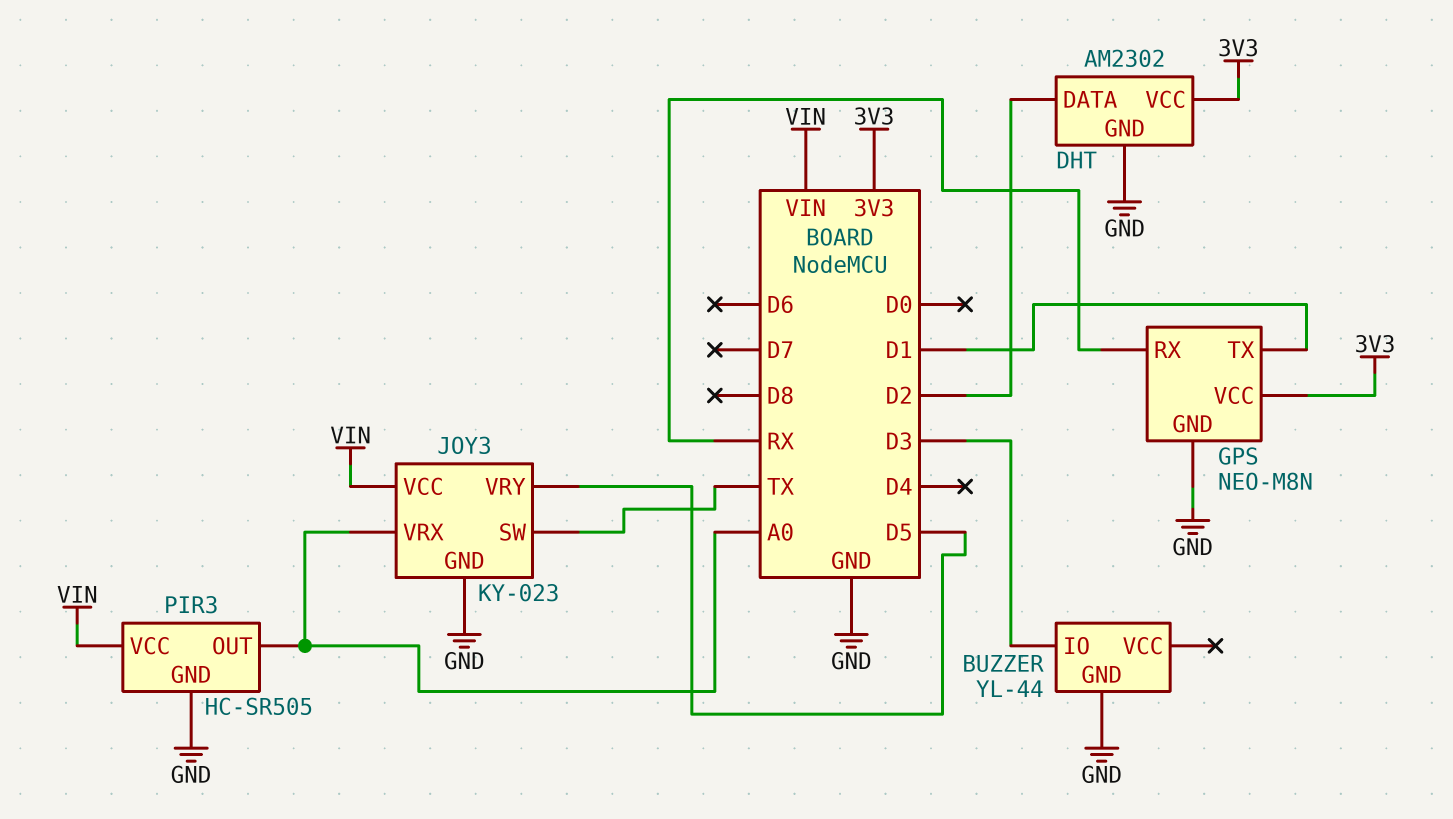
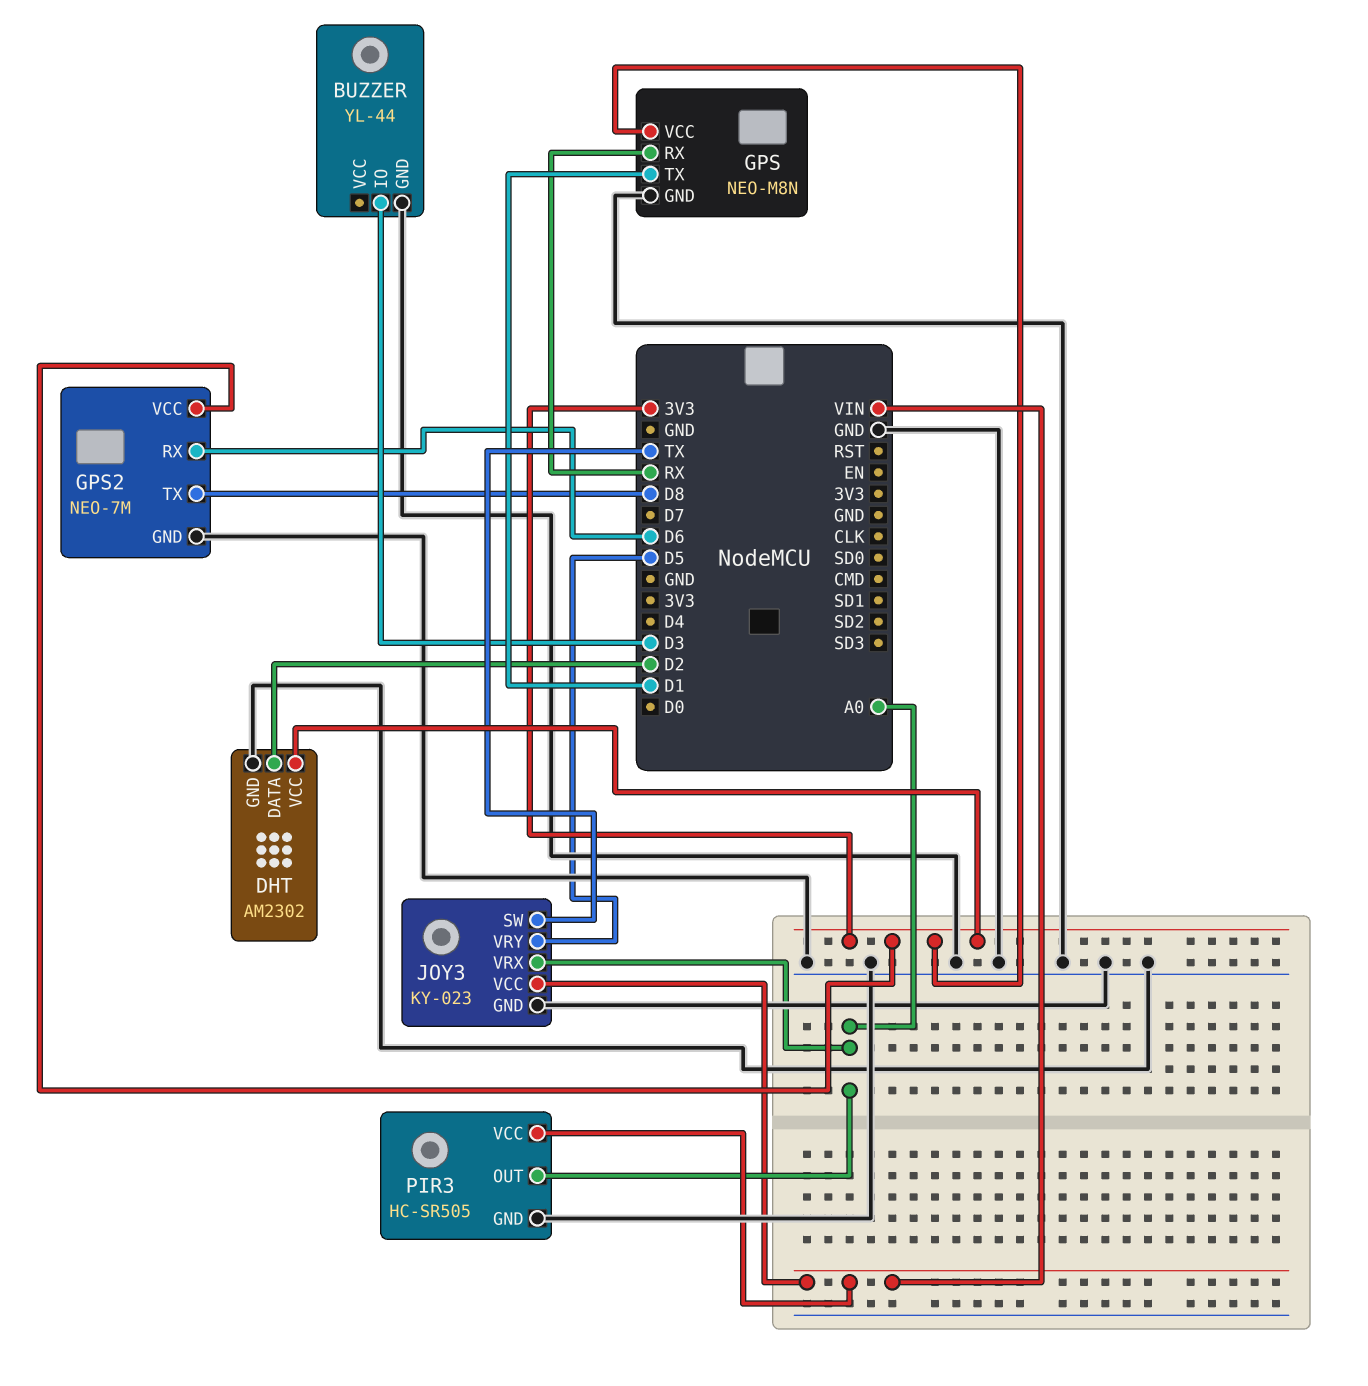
GPS2: none -> NEO-7M
GPS2 pin GND: none -> GND
GPS2 pin RX: none -> D6
GPS2 pin TX: none -> D8
GPS2 pin VCC: none -> 3V3

